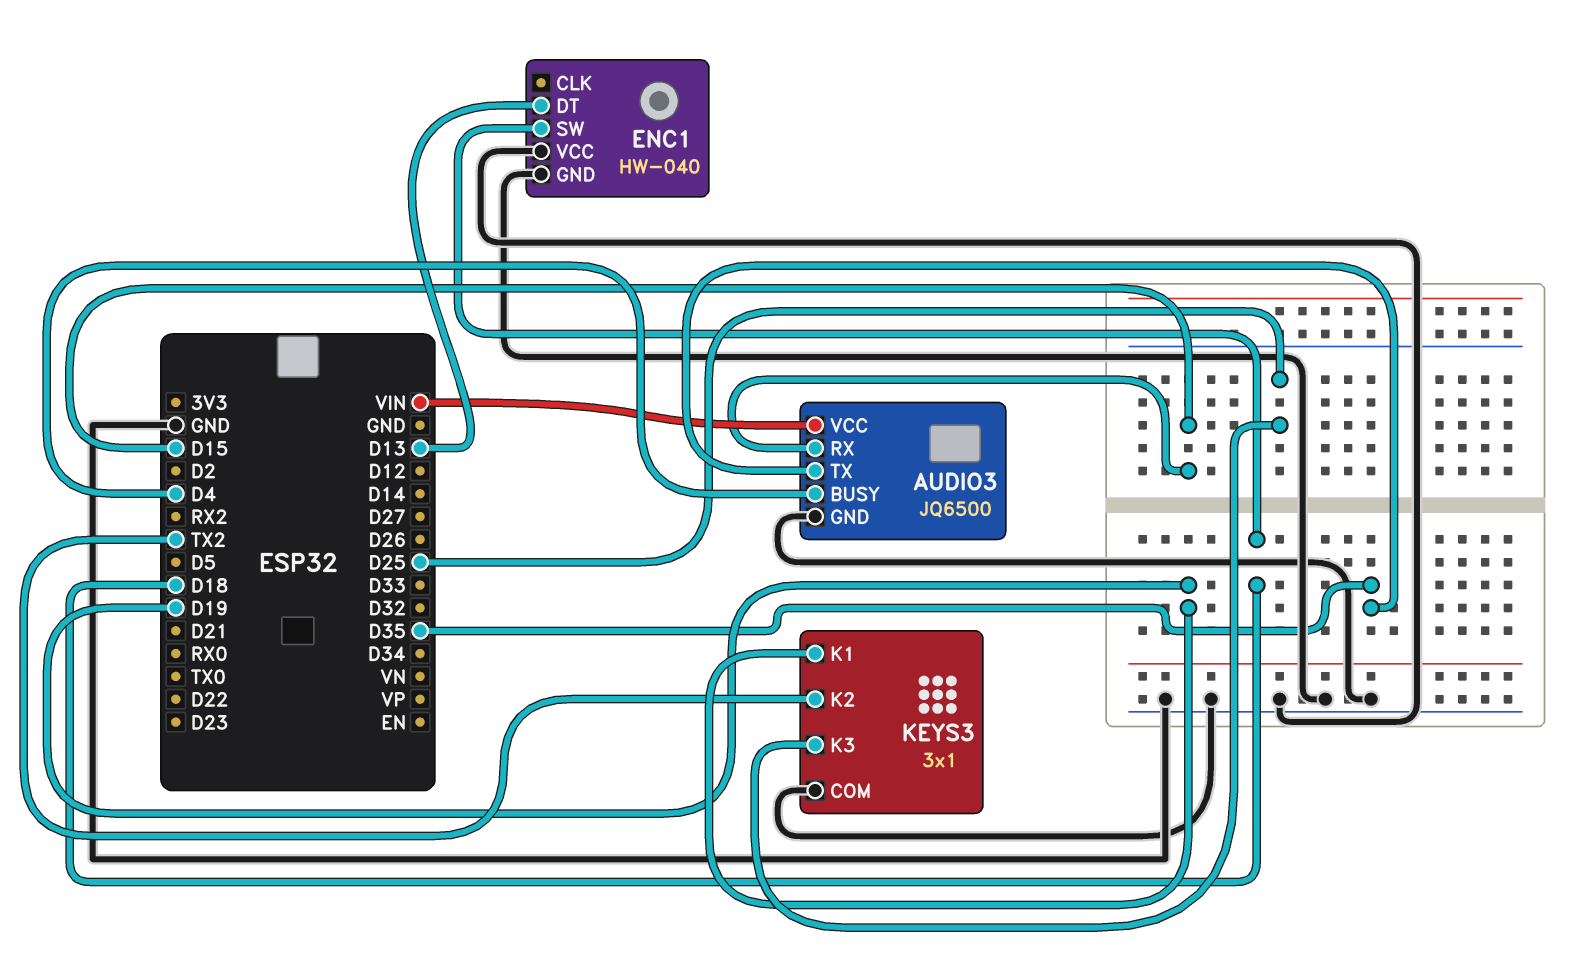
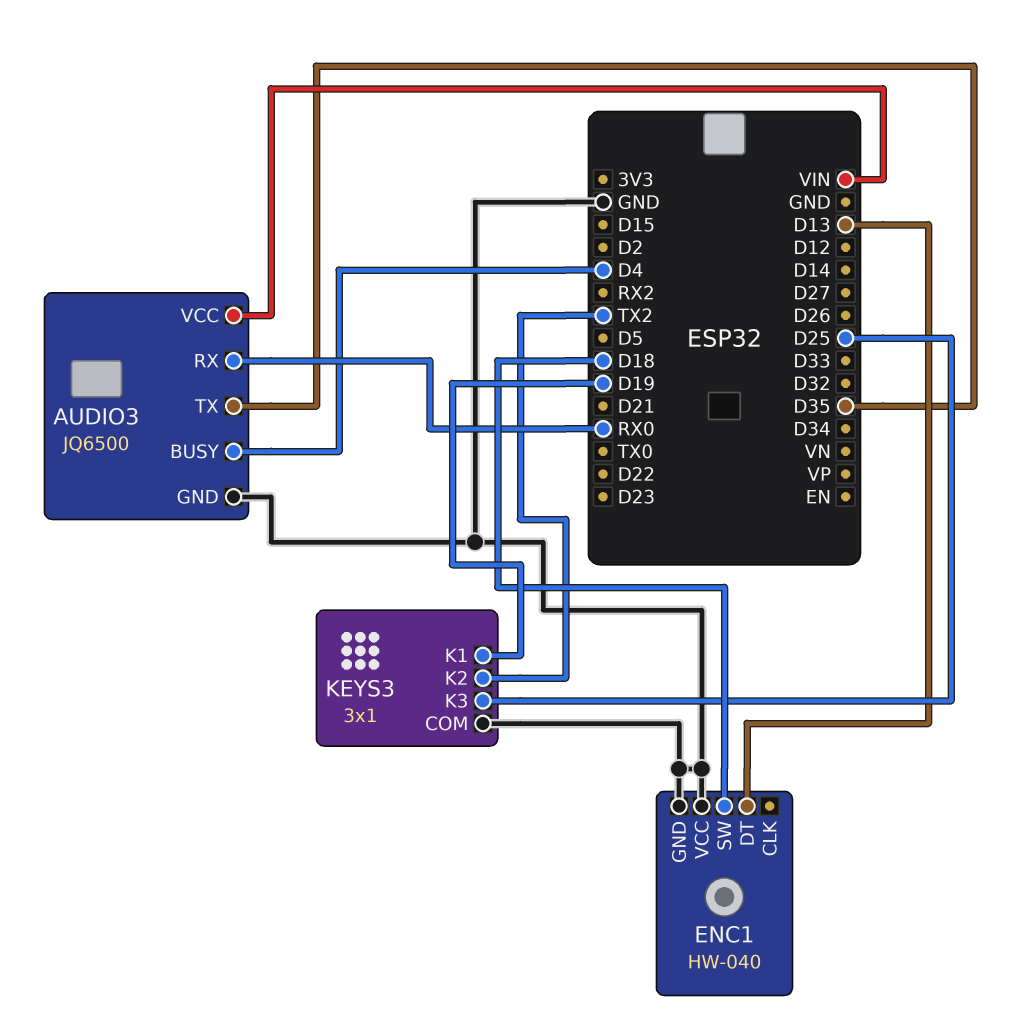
AUDIO3 pin RX: D15 -> RX0

